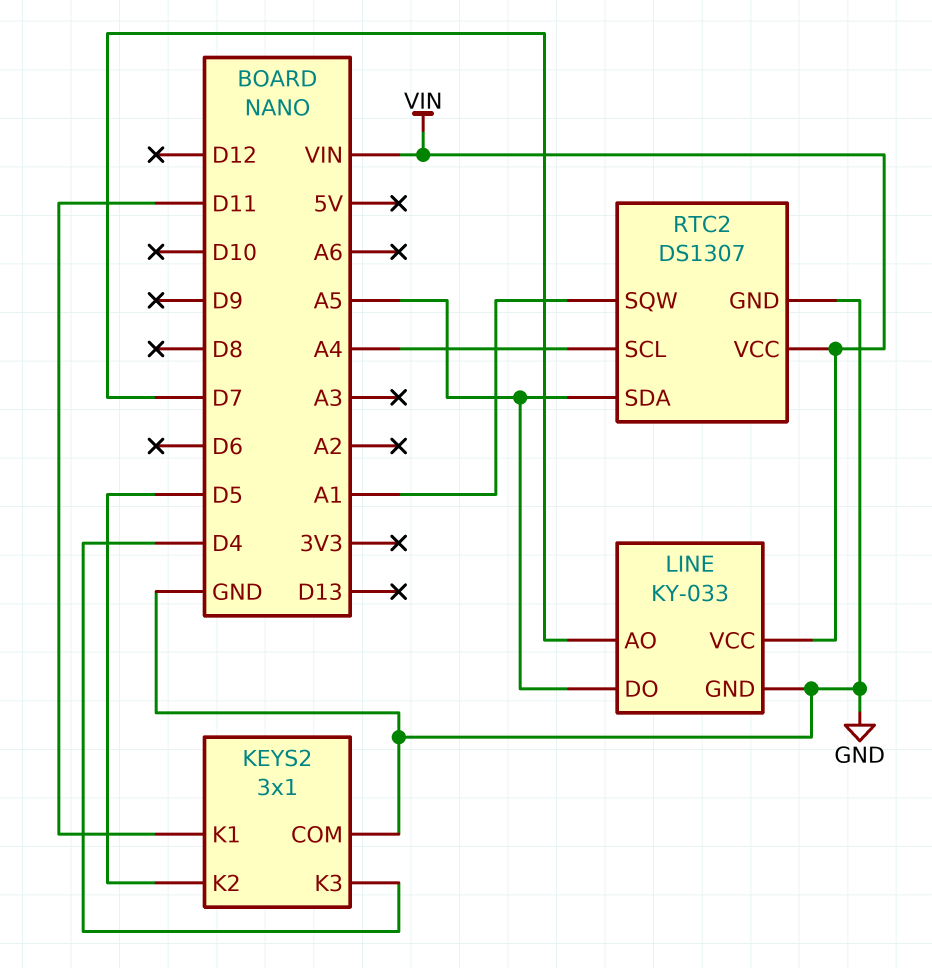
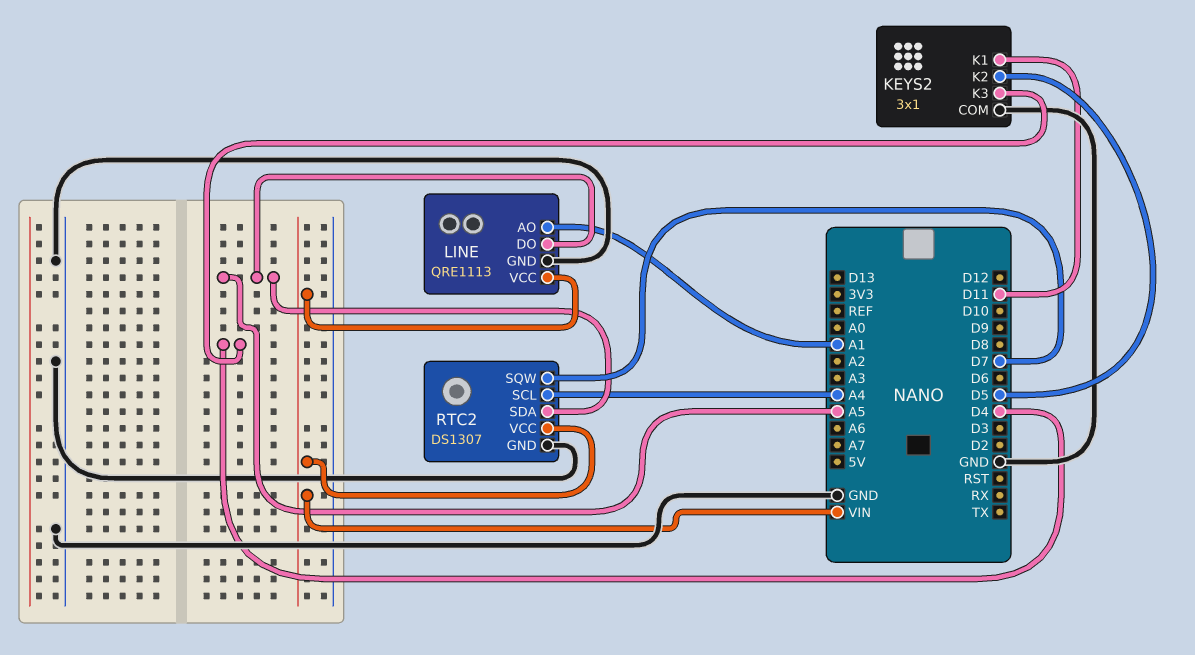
LINE: KY-033 -> QRE1113
LINE pin AO: D7 -> A1
RTC2 pin SQW: A1 -> D7

